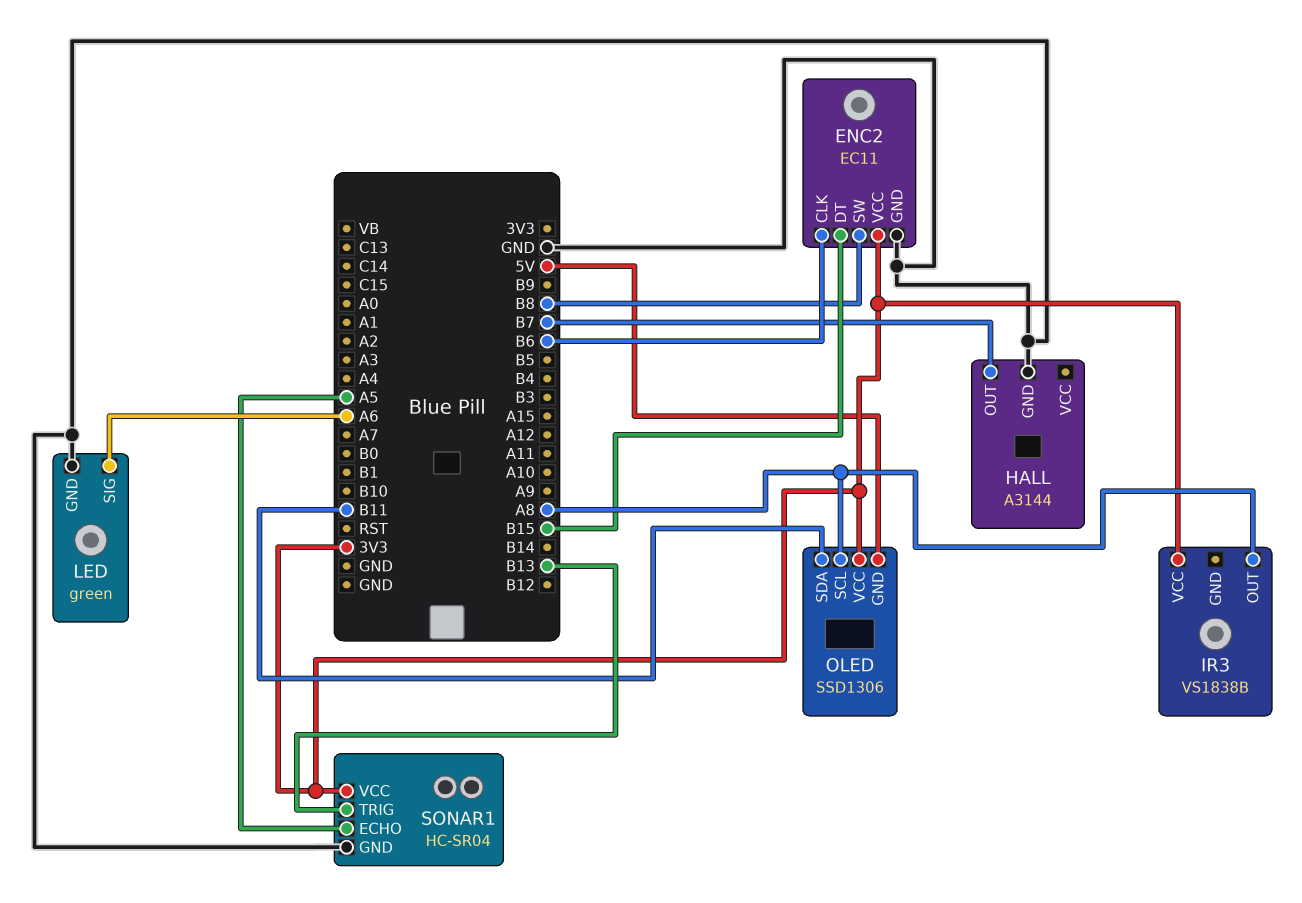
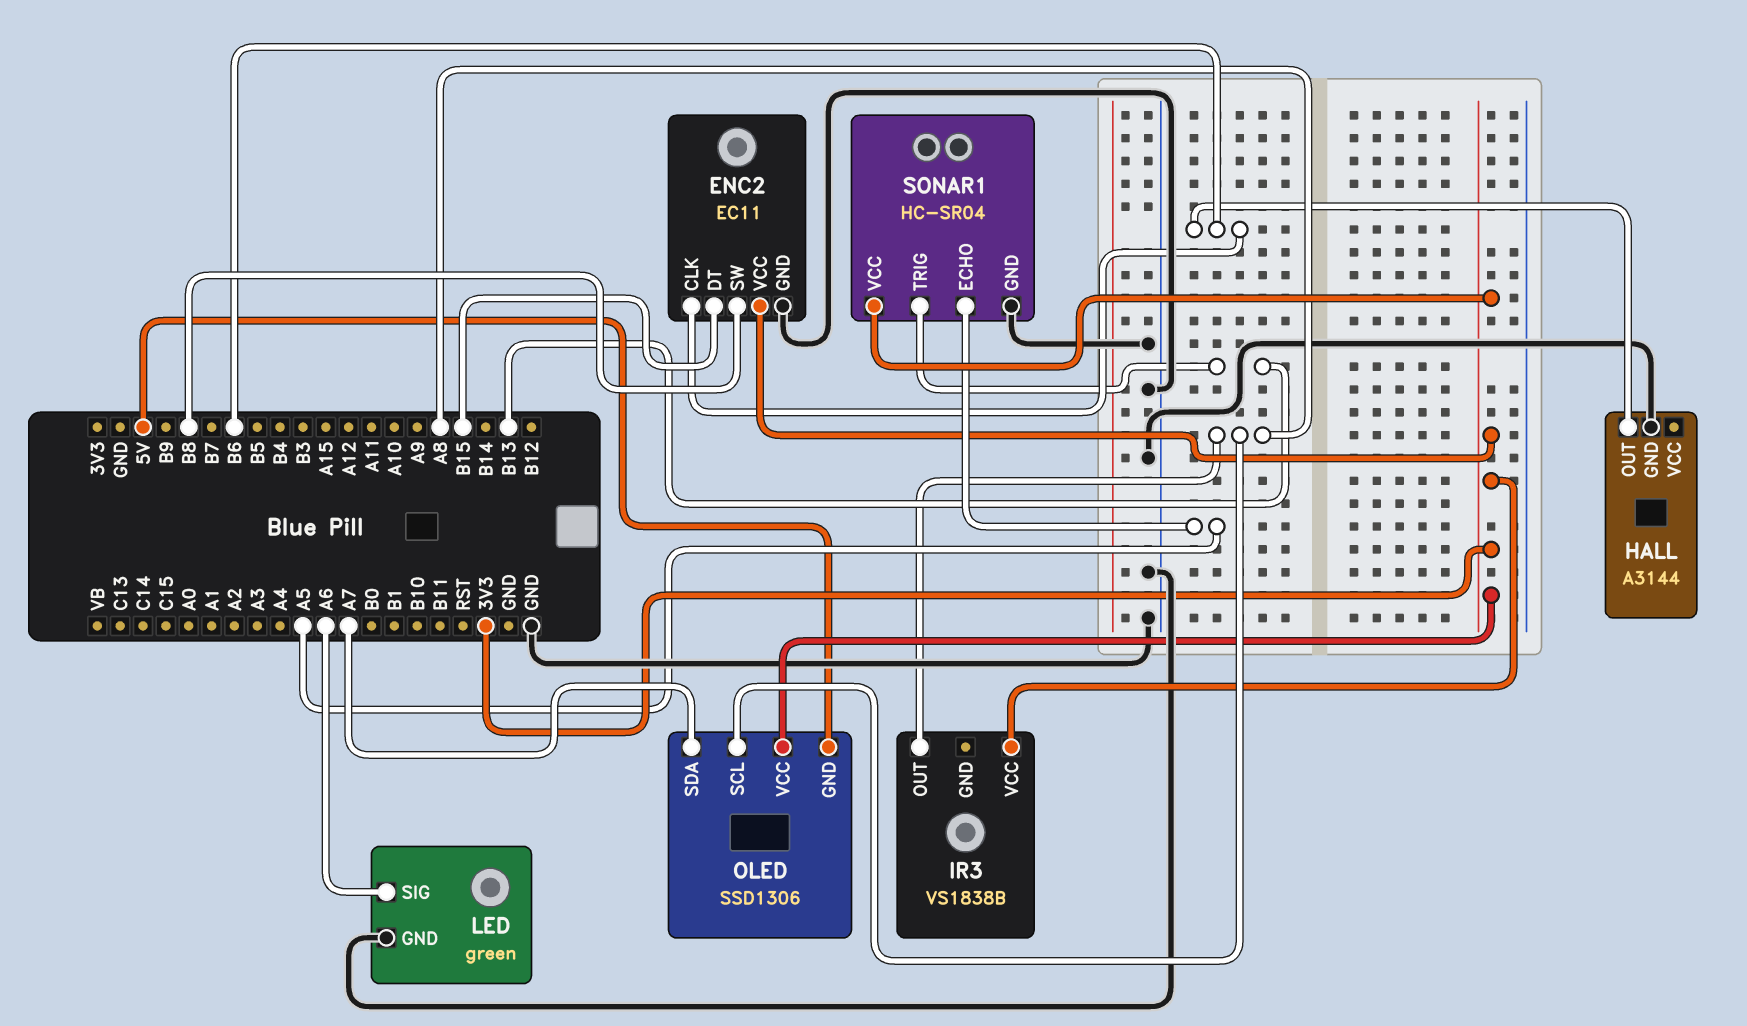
HALL pin OUT: B7 -> B6
OLED pin SDA: B11 -> A7

